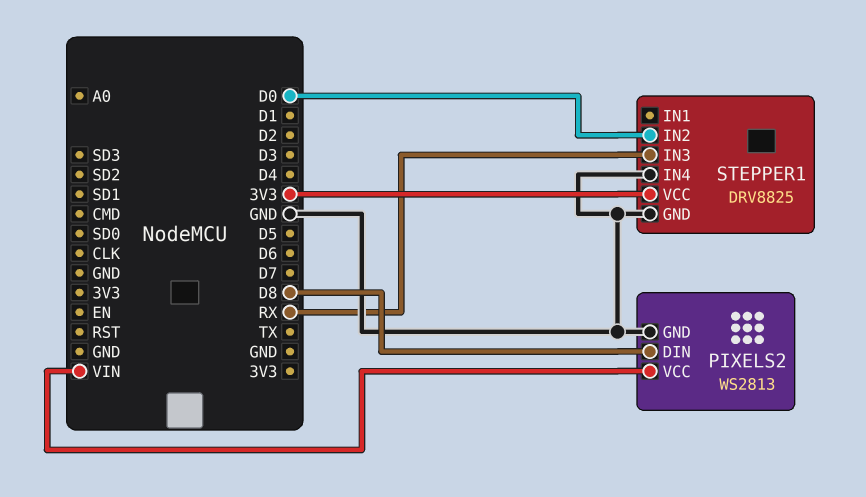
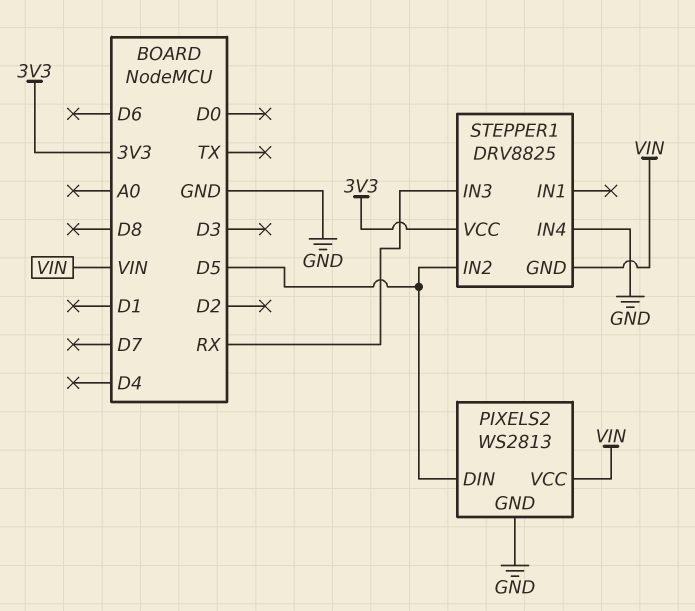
PIXELS2 pin DIN: D8 -> D5
STEPPER1 pin GND: GND -> VIN
STEPPER1 pin IN2: D0 -> D5

